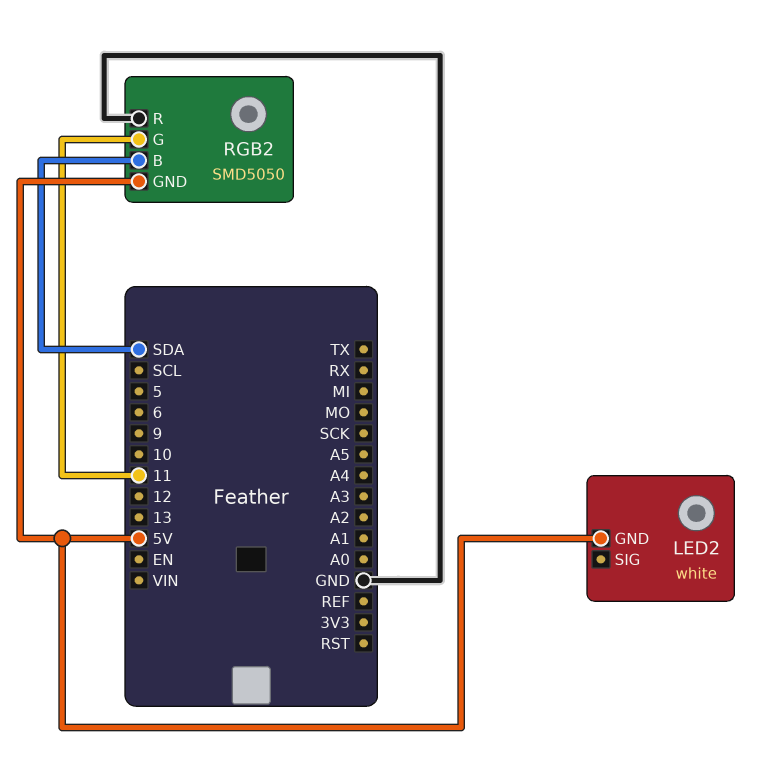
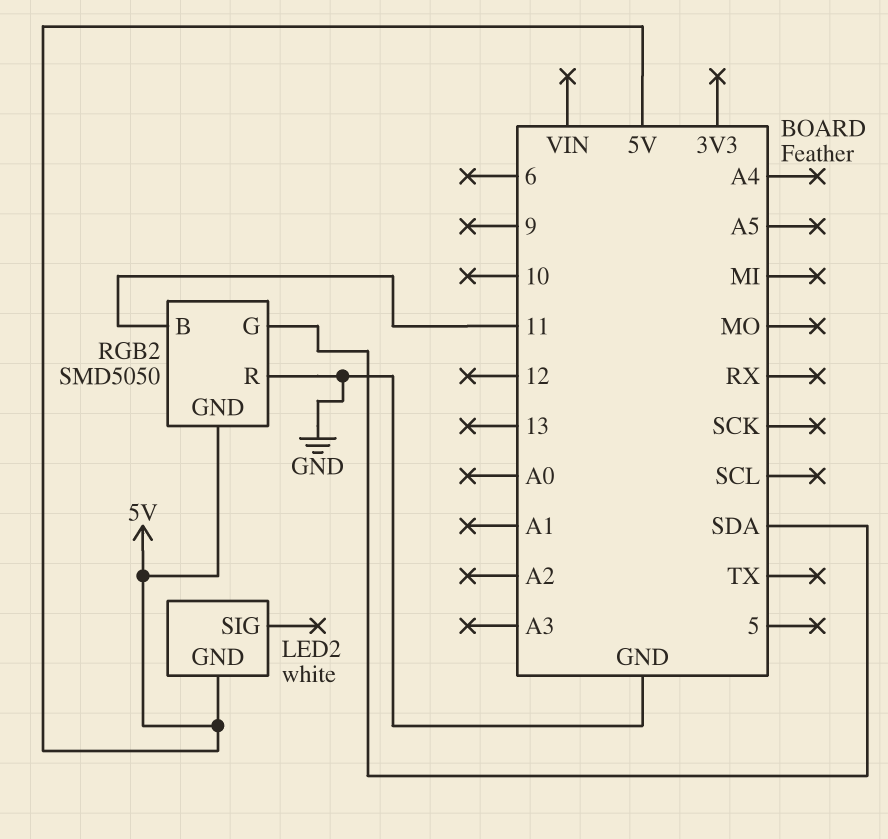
RGB2 pin B: SDA -> 11
RGB2 pin G: 11 -> SDA

